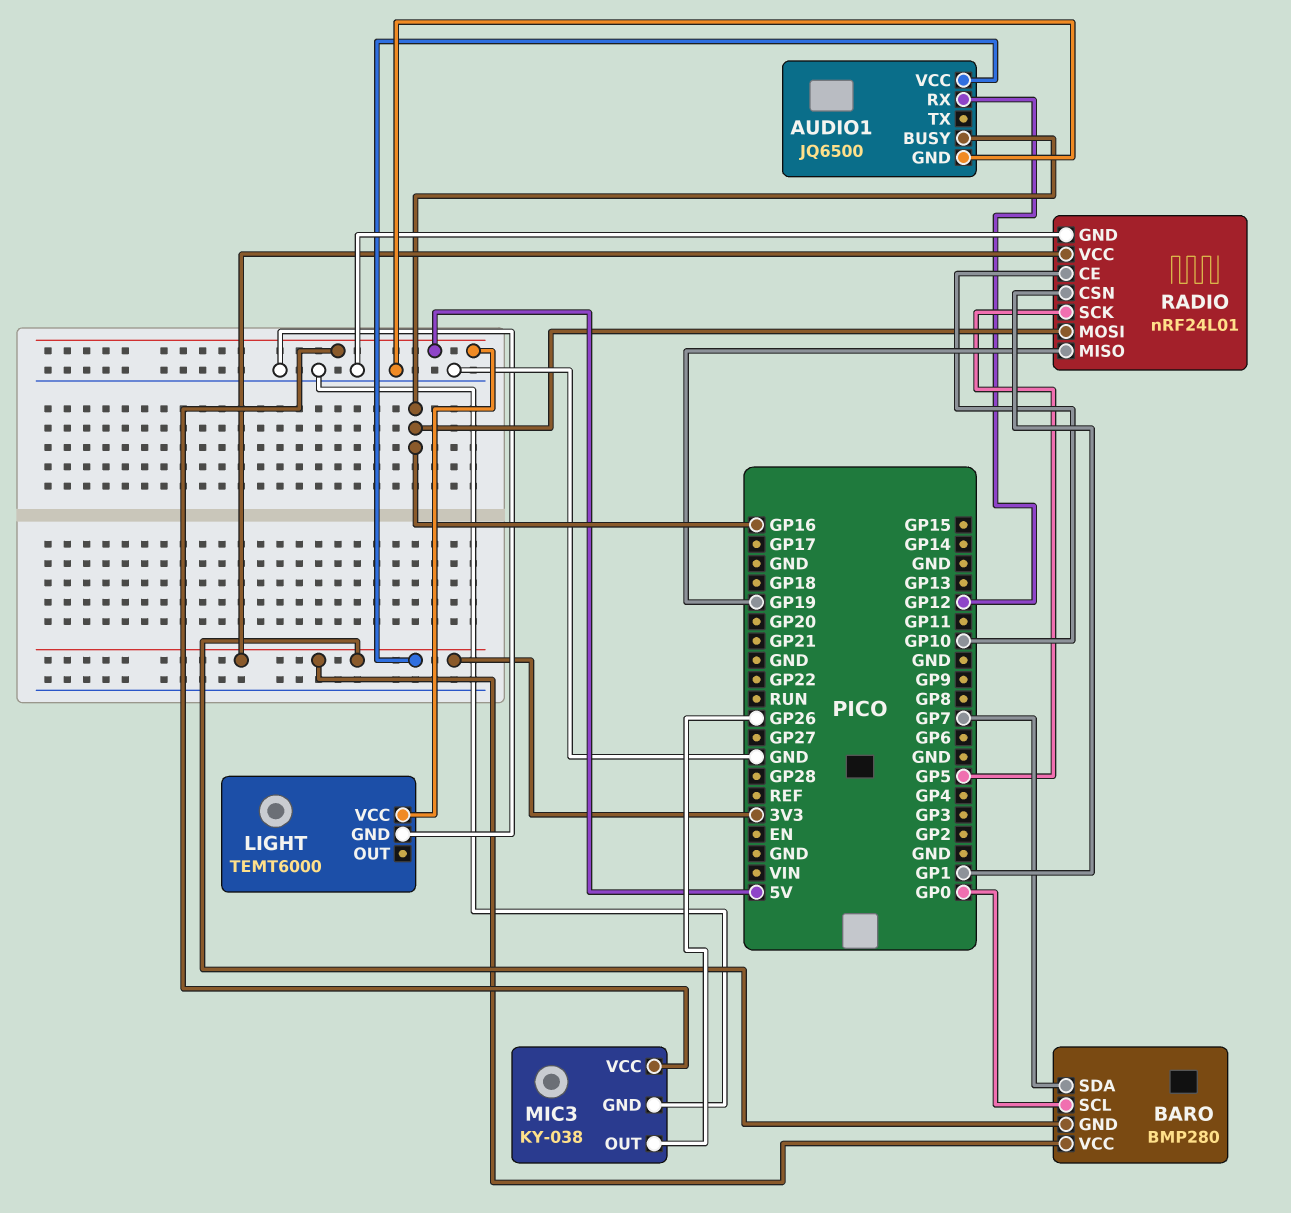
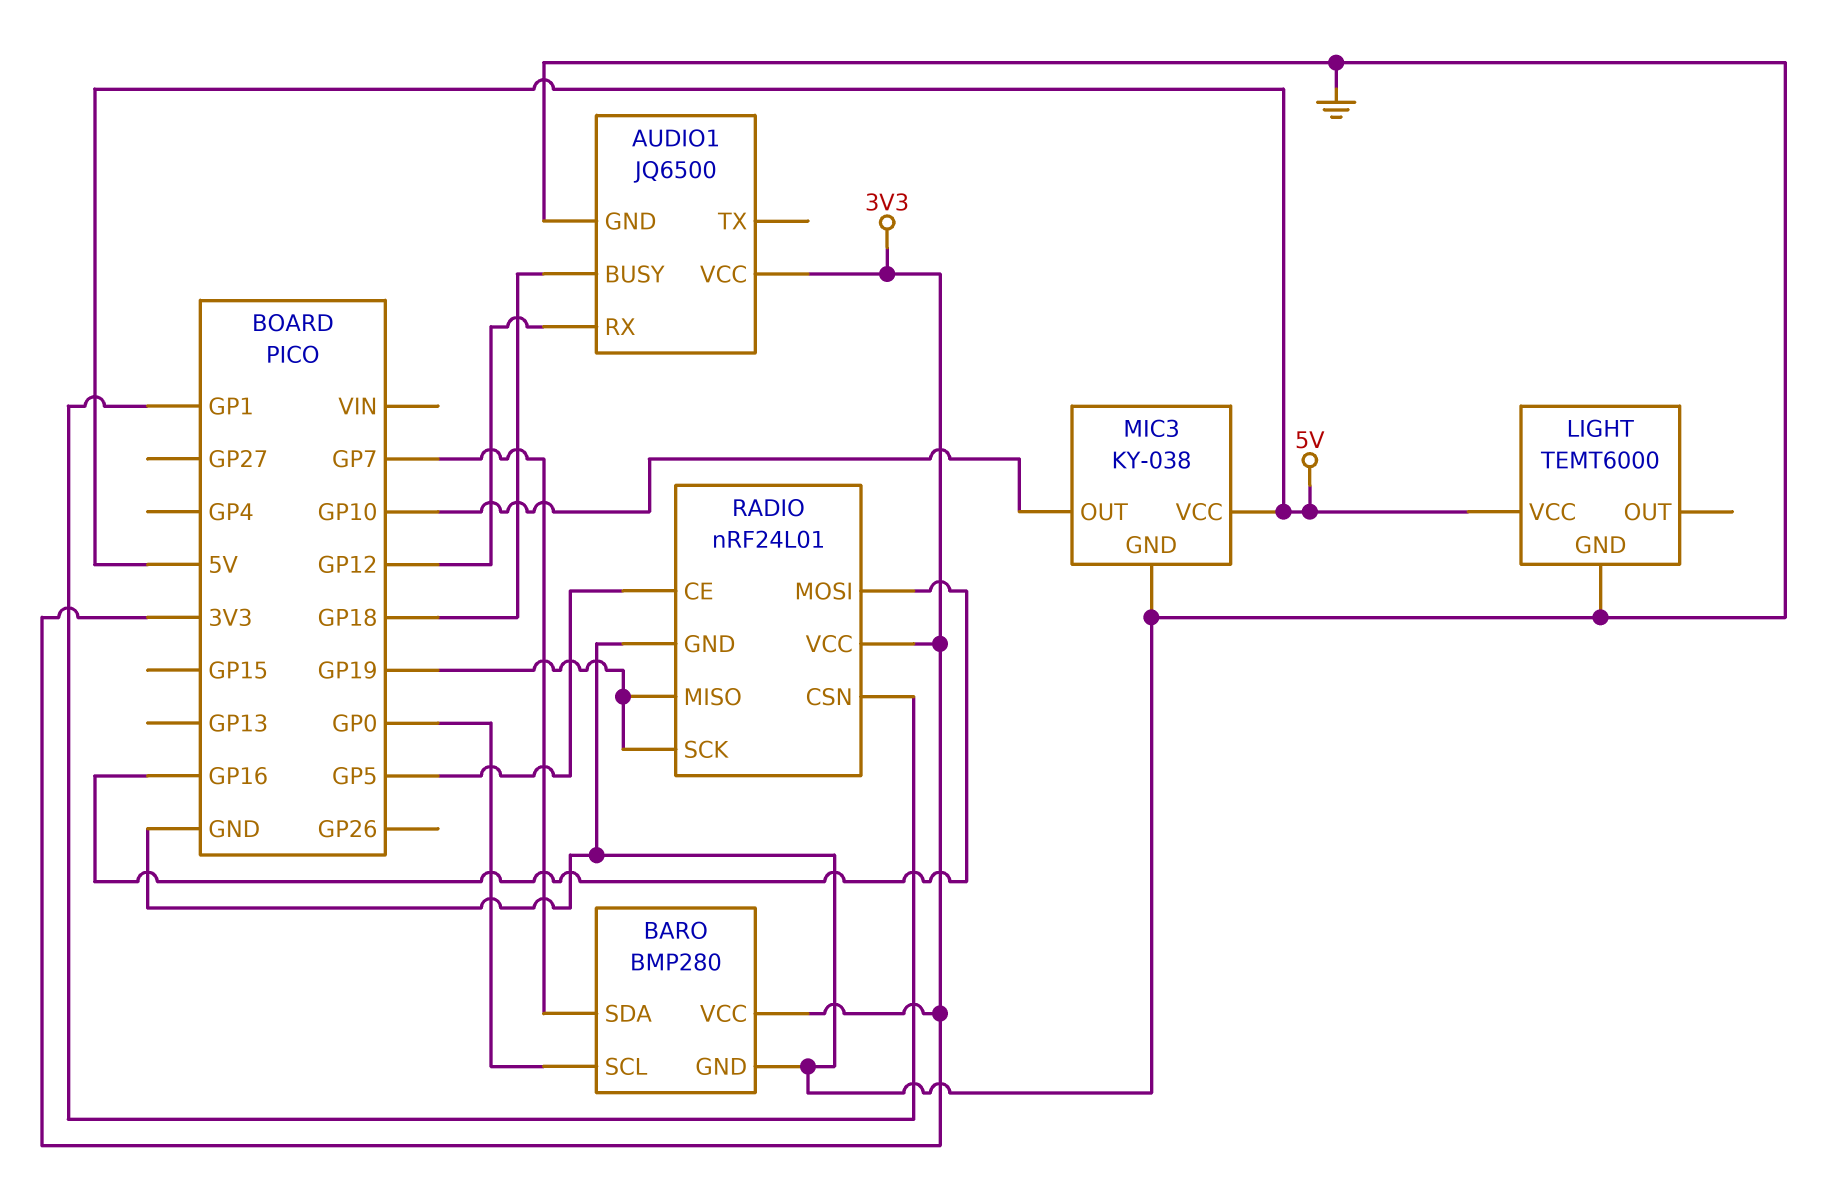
AUDIO1 pin BUSY: GP16 -> GP18
BARO pin GND: 3V3 -> GND
MIC3 pin OUT: GP26 -> GP10
RADIO pin CE: GP10 -> GP5
RADIO pin SCK: GP5 -> GP19

